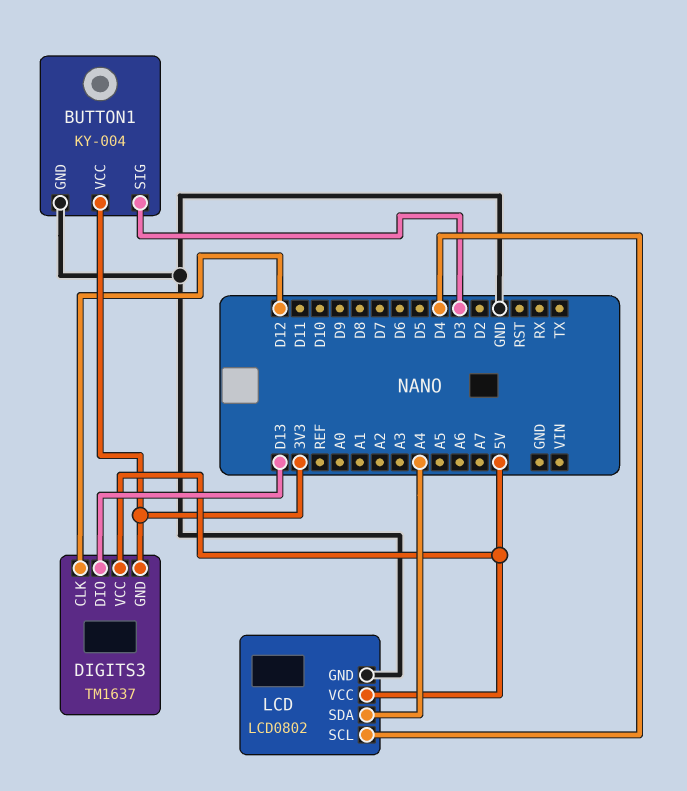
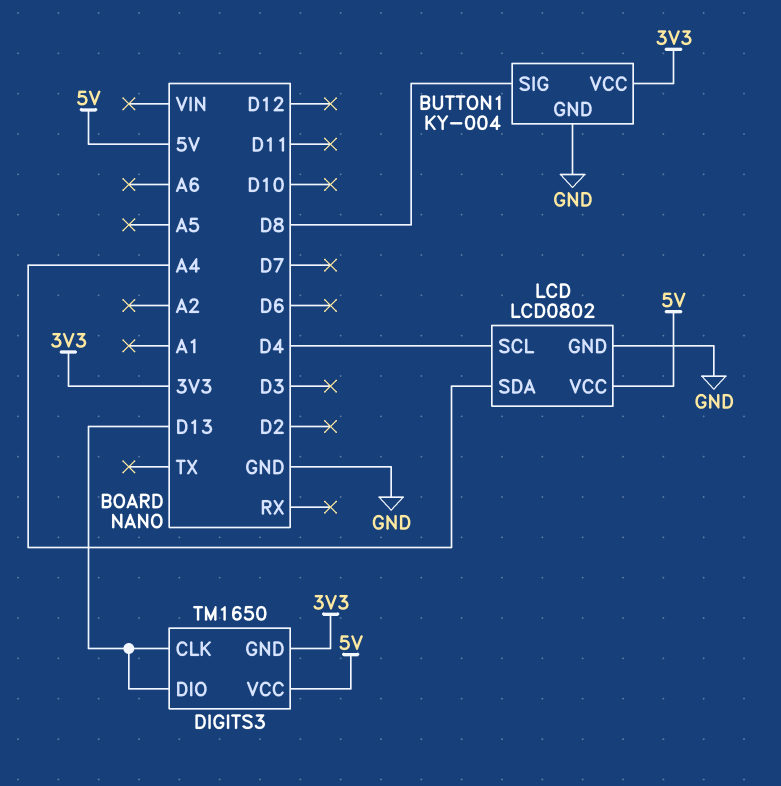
BUTTON1 pin SIG: D3 -> D8
DIGITS3: TM1637 -> TM1650
DIGITS3 pin CLK: D12 -> D13

